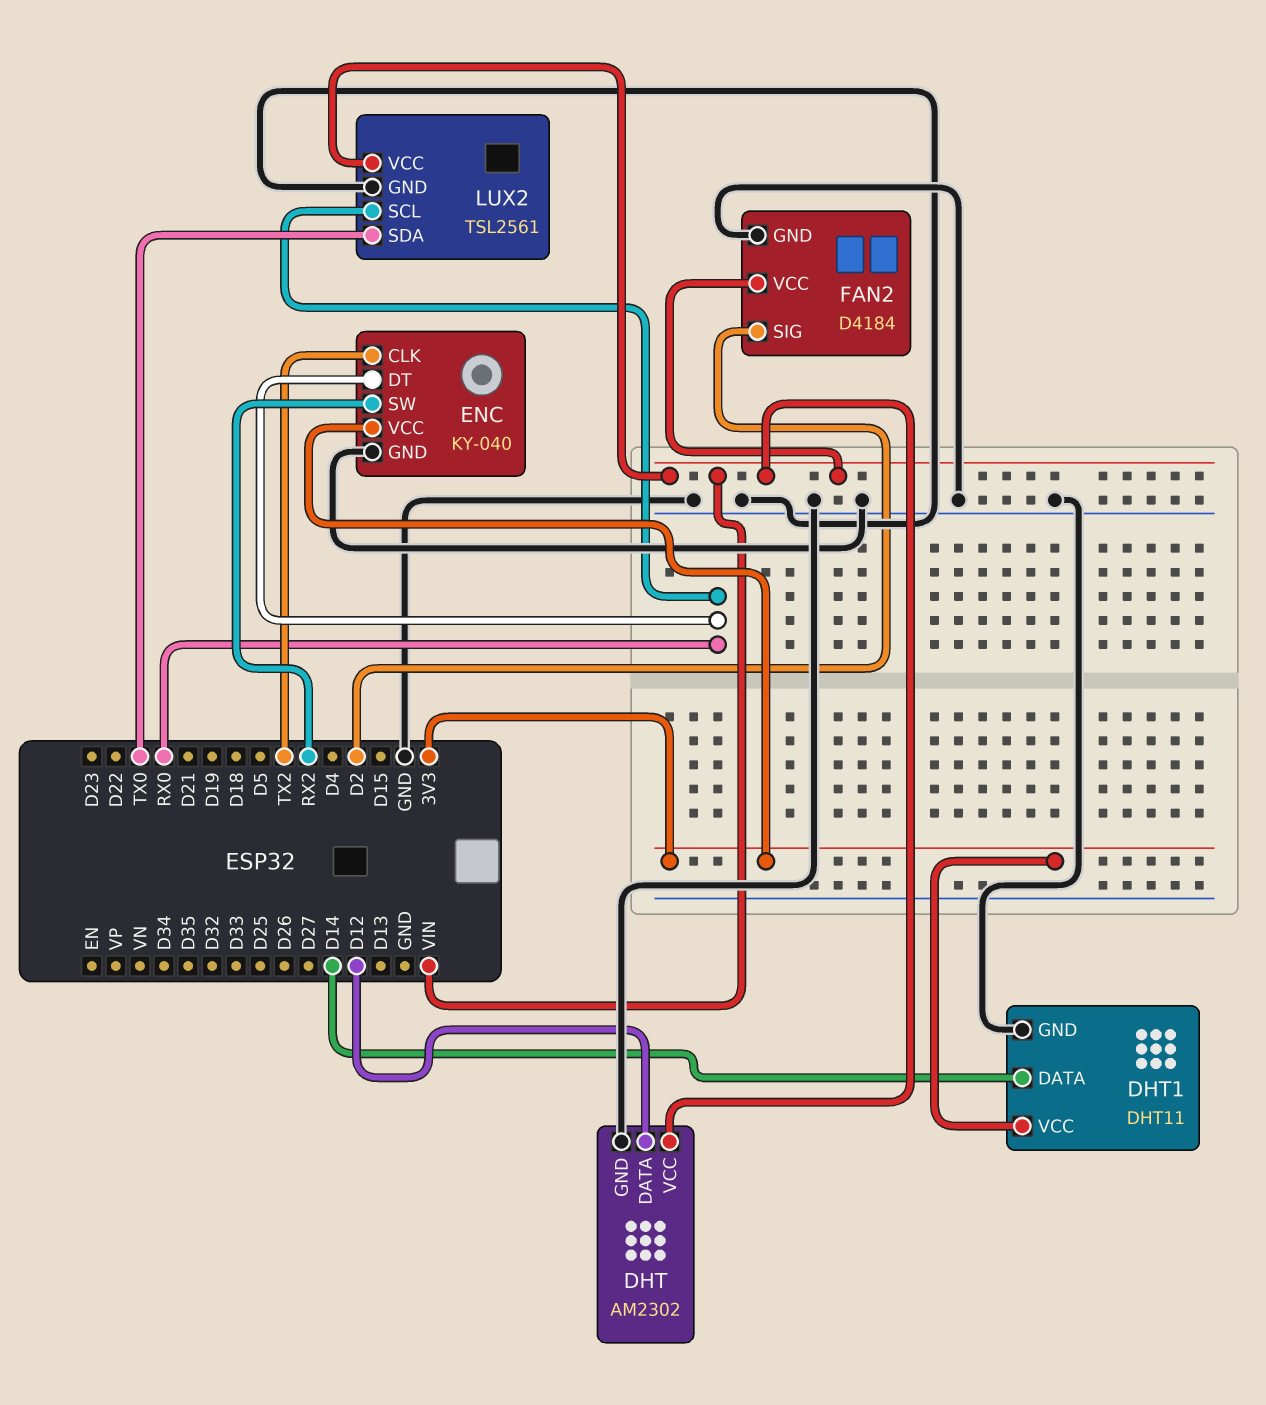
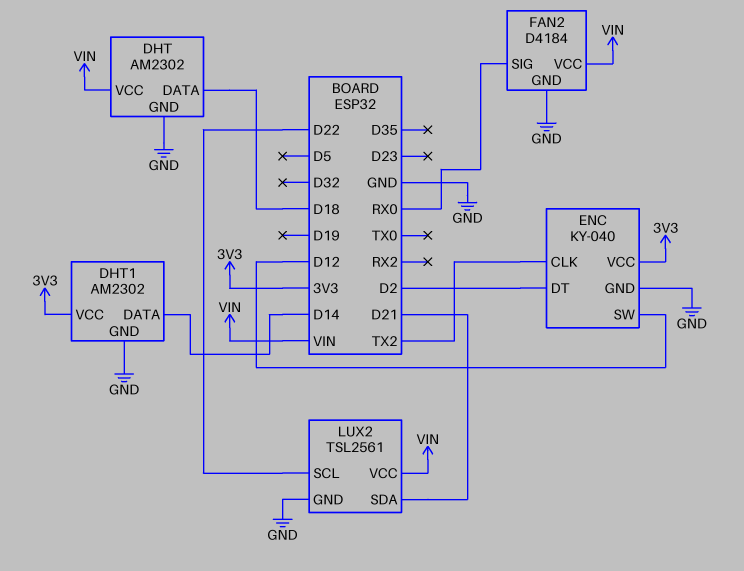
DHT pin DATA: D12 -> D18
DHT1: DHT11 -> AM2302
ENC pin DT: RX0 -> D2
ENC pin SW: RX2 -> D12
FAN2 pin SIG: D2 -> RX0
LUX2 pin SCL: RX0 -> D22
LUX2 pin SDA: TX0 -> D21

